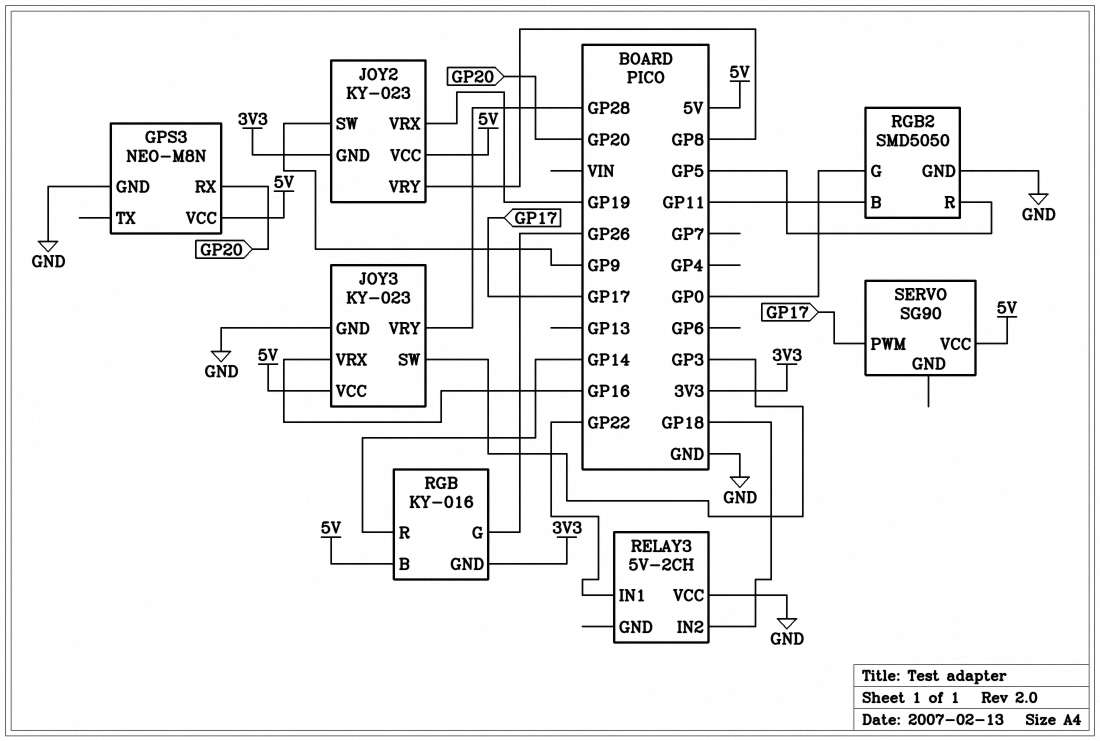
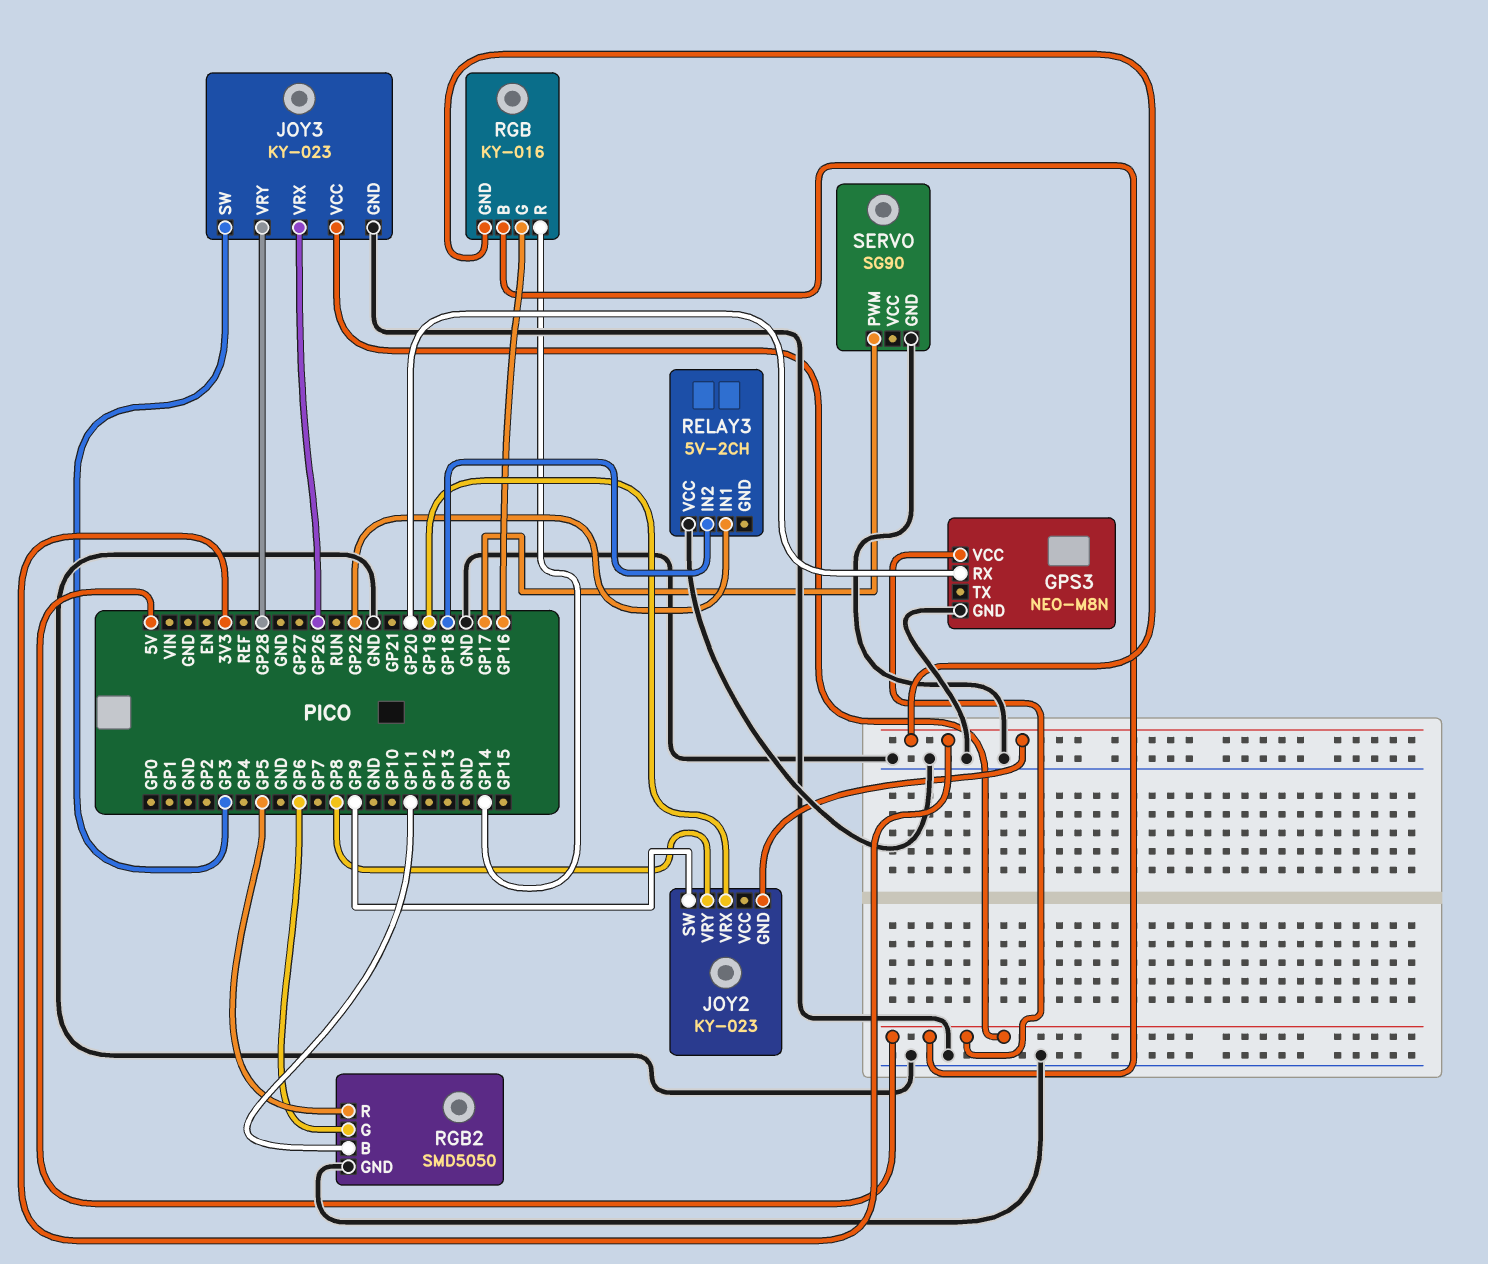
JOY2 pin VCC: 5V -> none
JOY3 pin VRX: GP16 -> GP26
RGB pin G: GP26 -> GP16
RGB2 pin G: GP0 -> GP6
SERVO pin GND: none -> GND
SERVO pin VCC: 5V -> none

